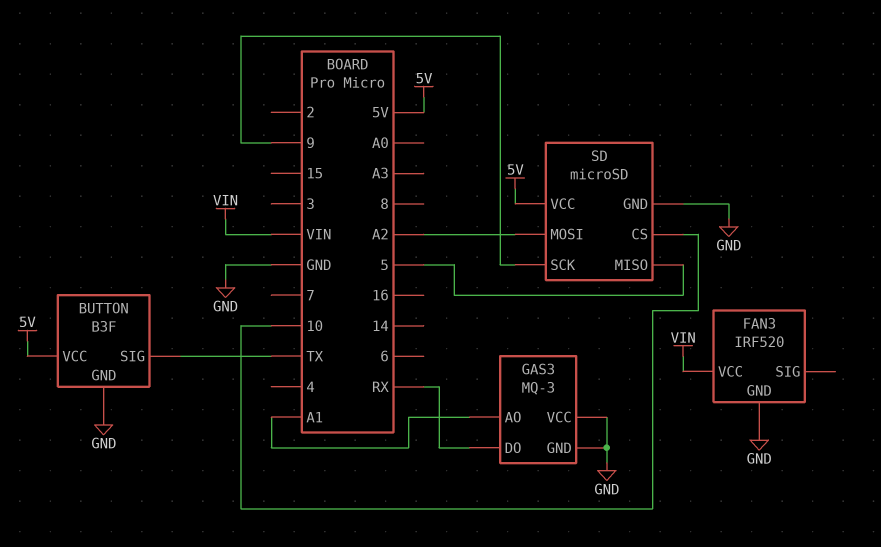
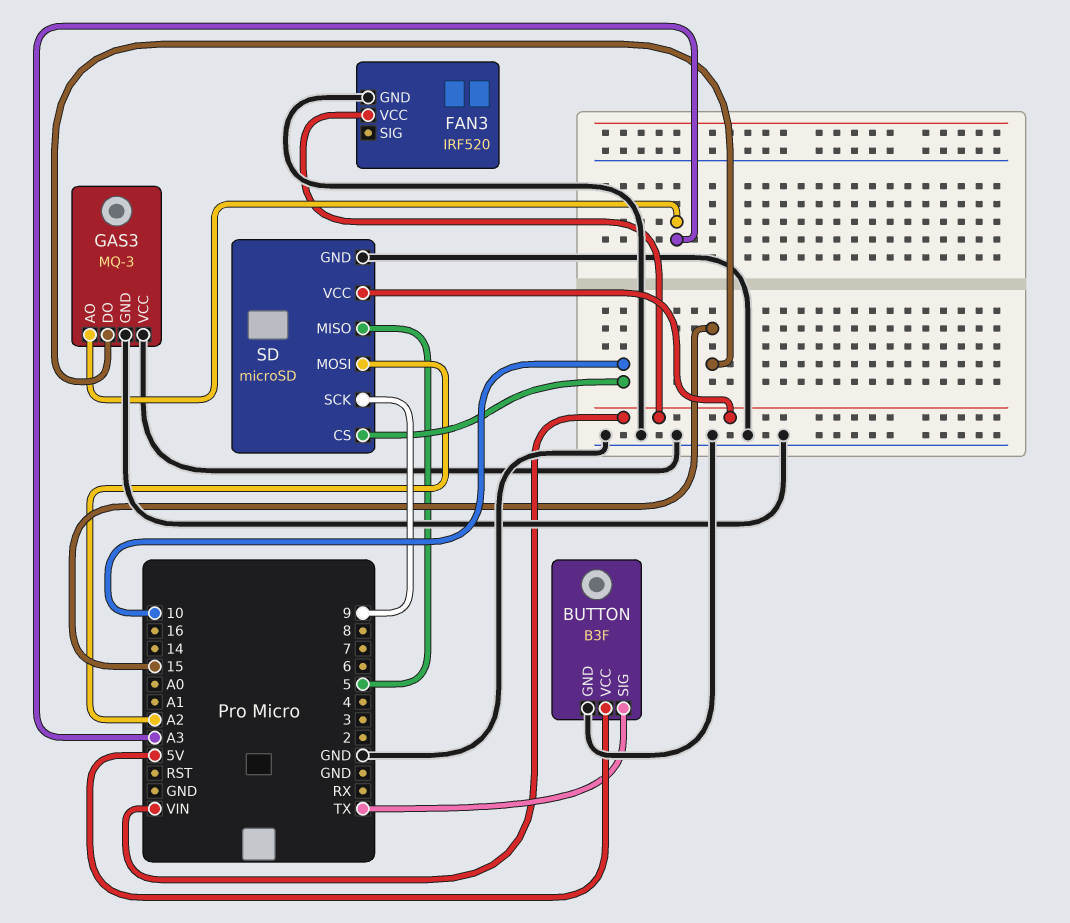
GAS3 pin AO: A1 -> A3
GAS3 pin DO: RX -> 15
SD pin VCC: 5V -> VIN

